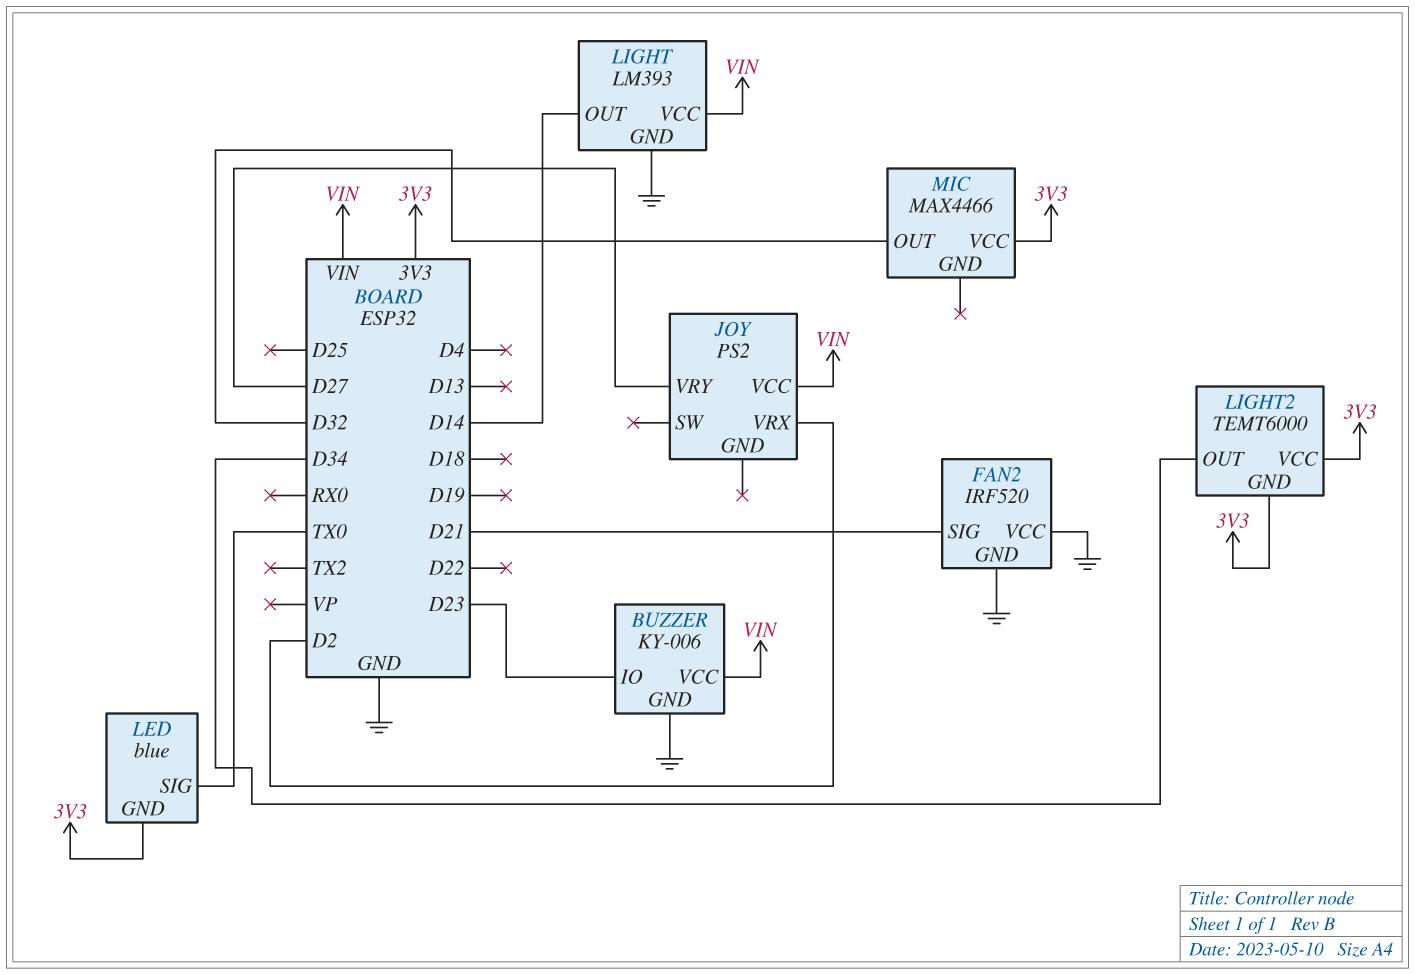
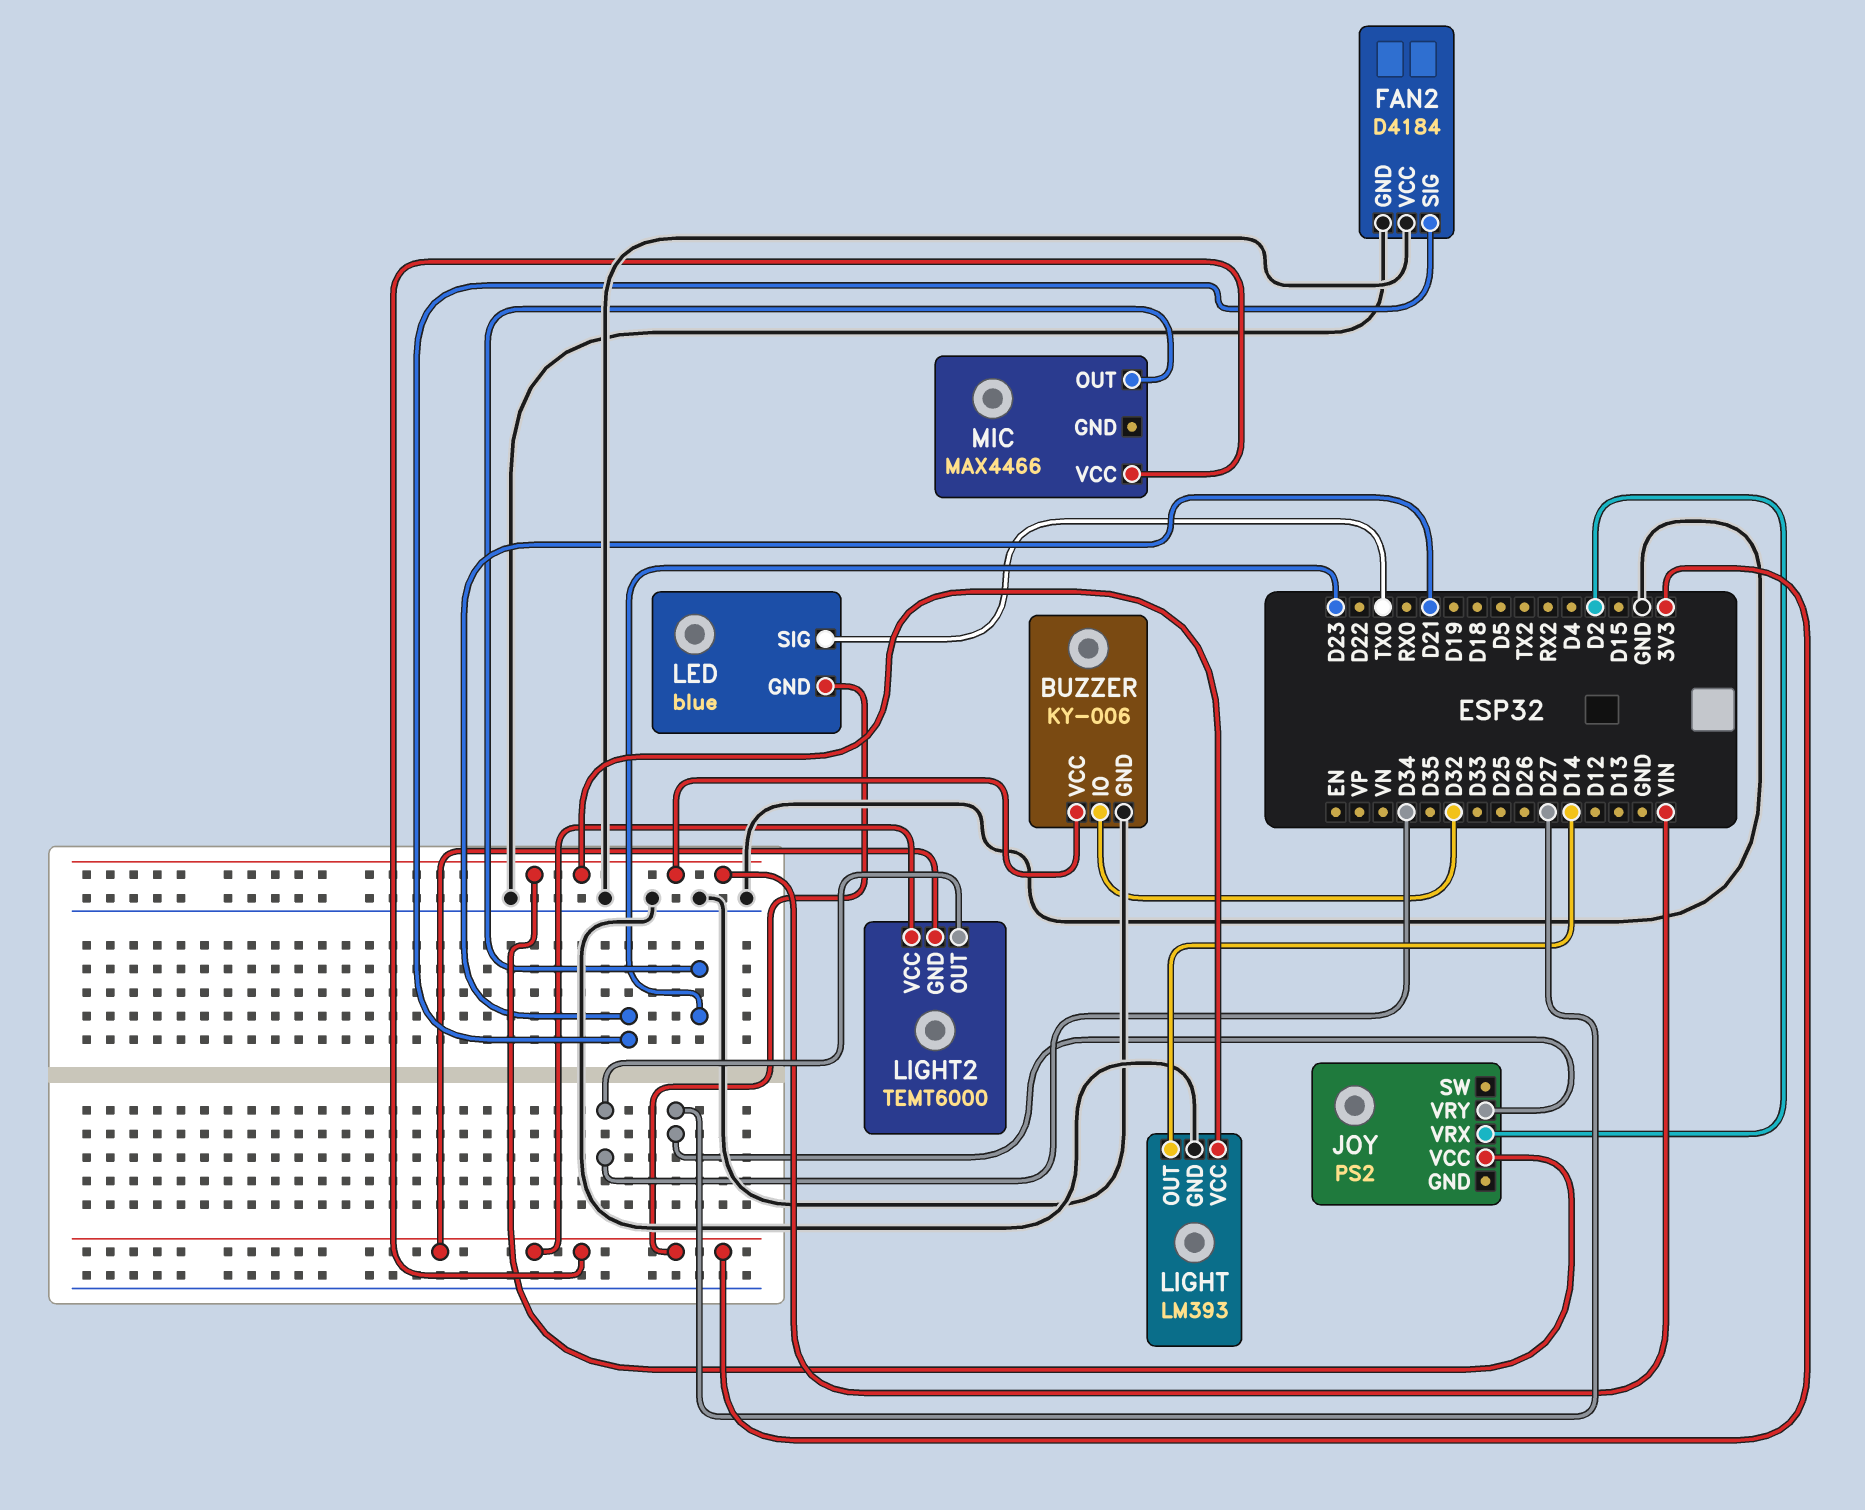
BUZZER pin IO: D23 -> D32
FAN2: IRF520 -> D4184
MIC pin OUT: D32 -> D23

